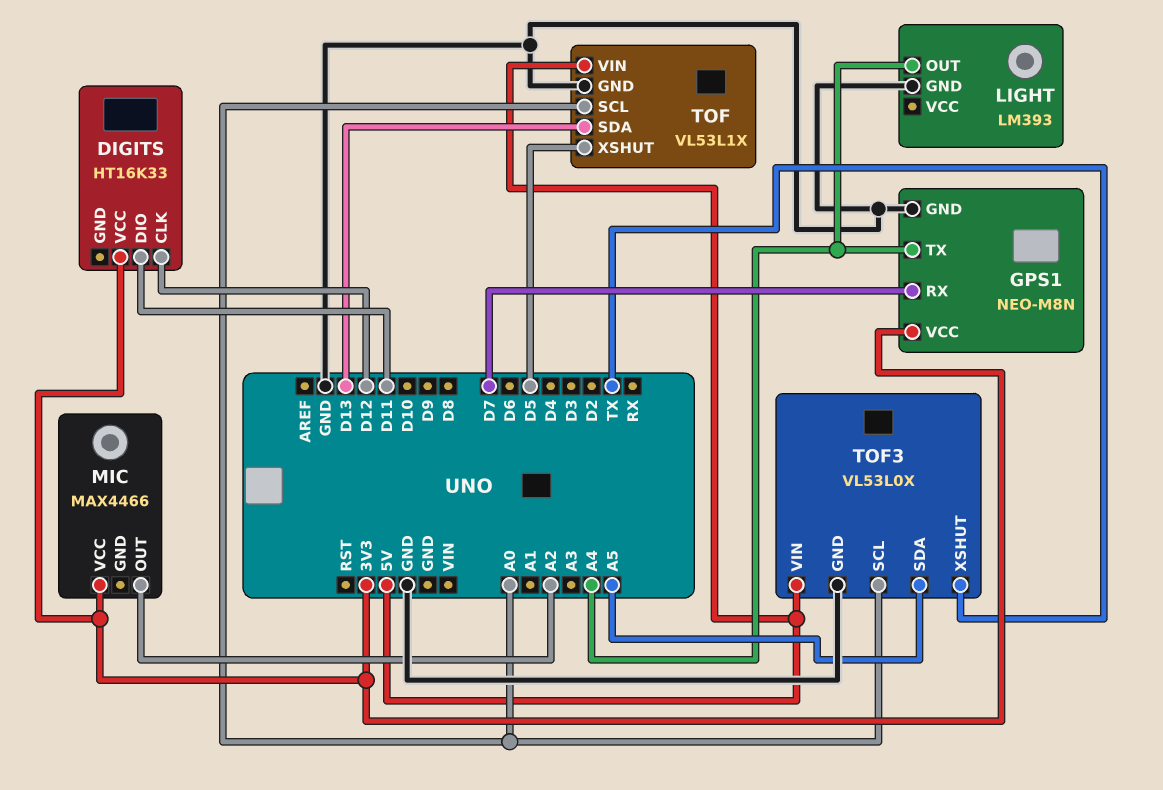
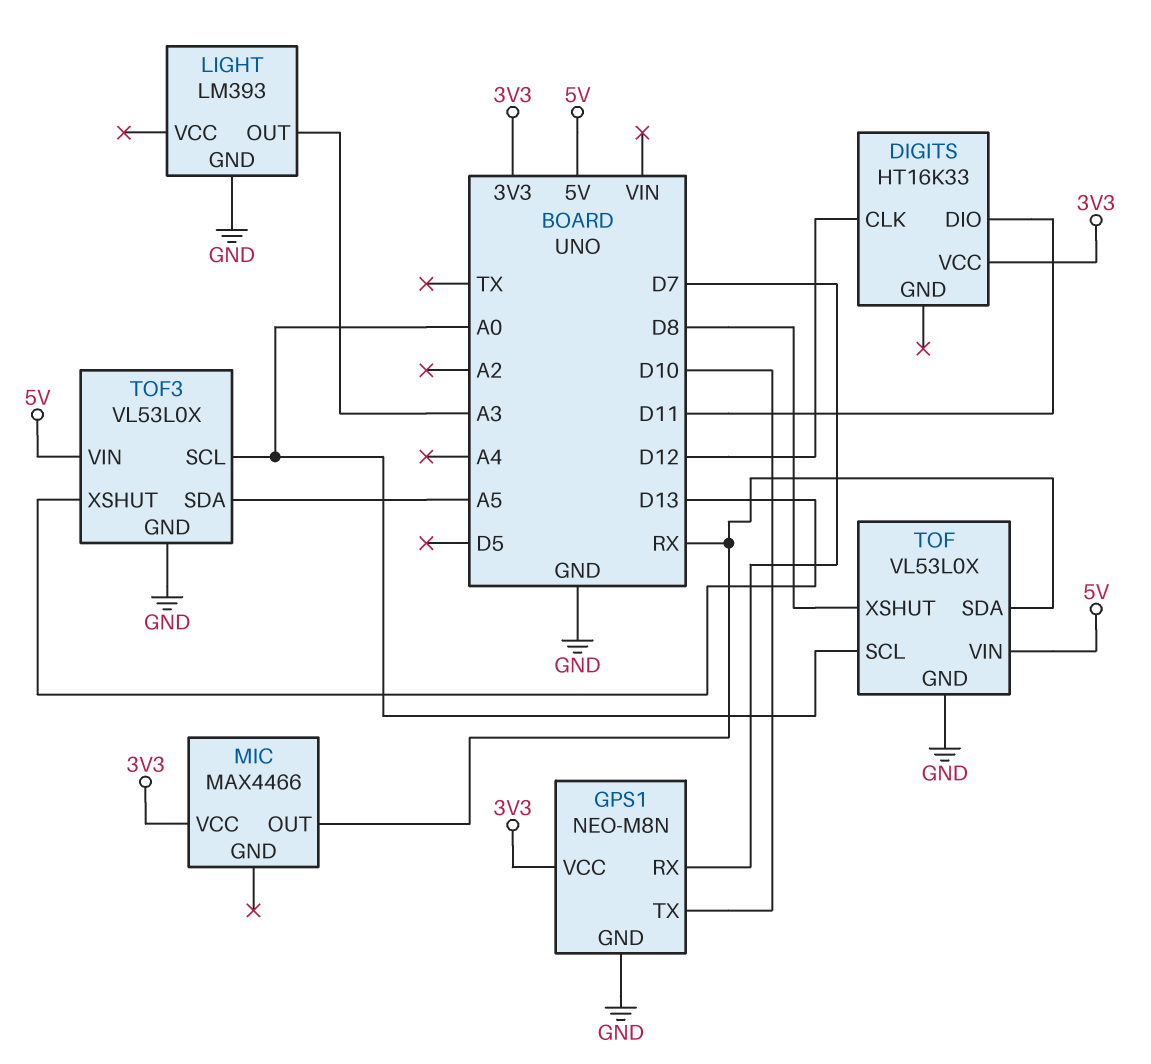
GPS1 pin TX: A4 -> D10
LIGHT pin OUT: A4 -> A3
MIC pin OUT: A2 -> RX
TOF: VL53L1X -> VL53L0X
TOF pin SDA: D13 -> RX
TOF pin XSHUT: D5 -> D8
TOF3 pin XSHUT: TX -> D13

